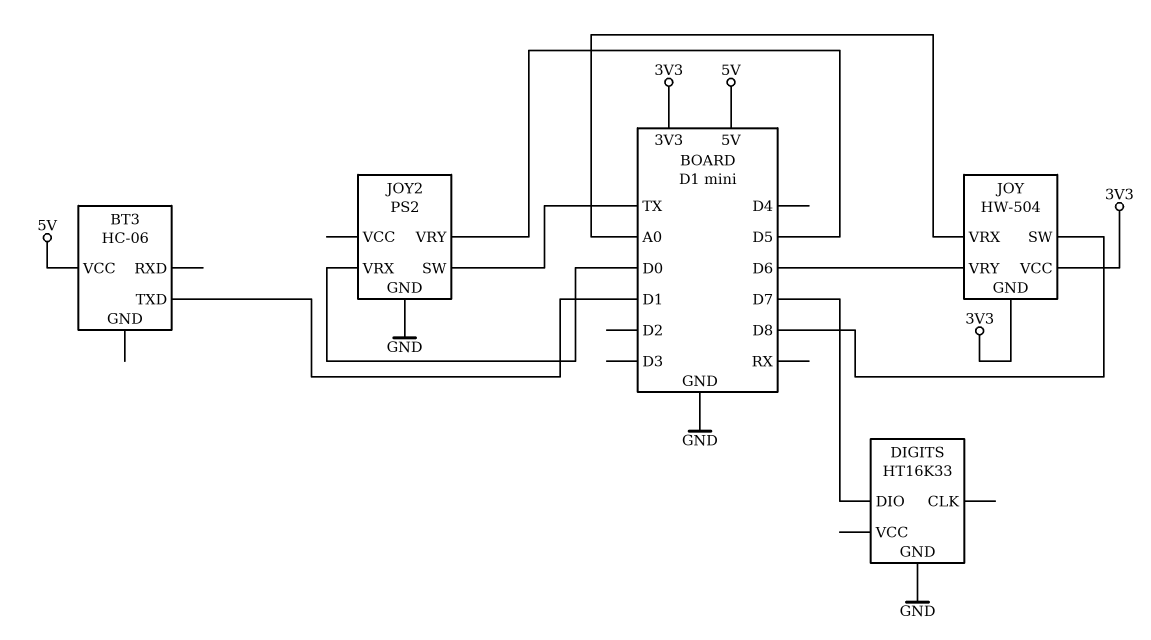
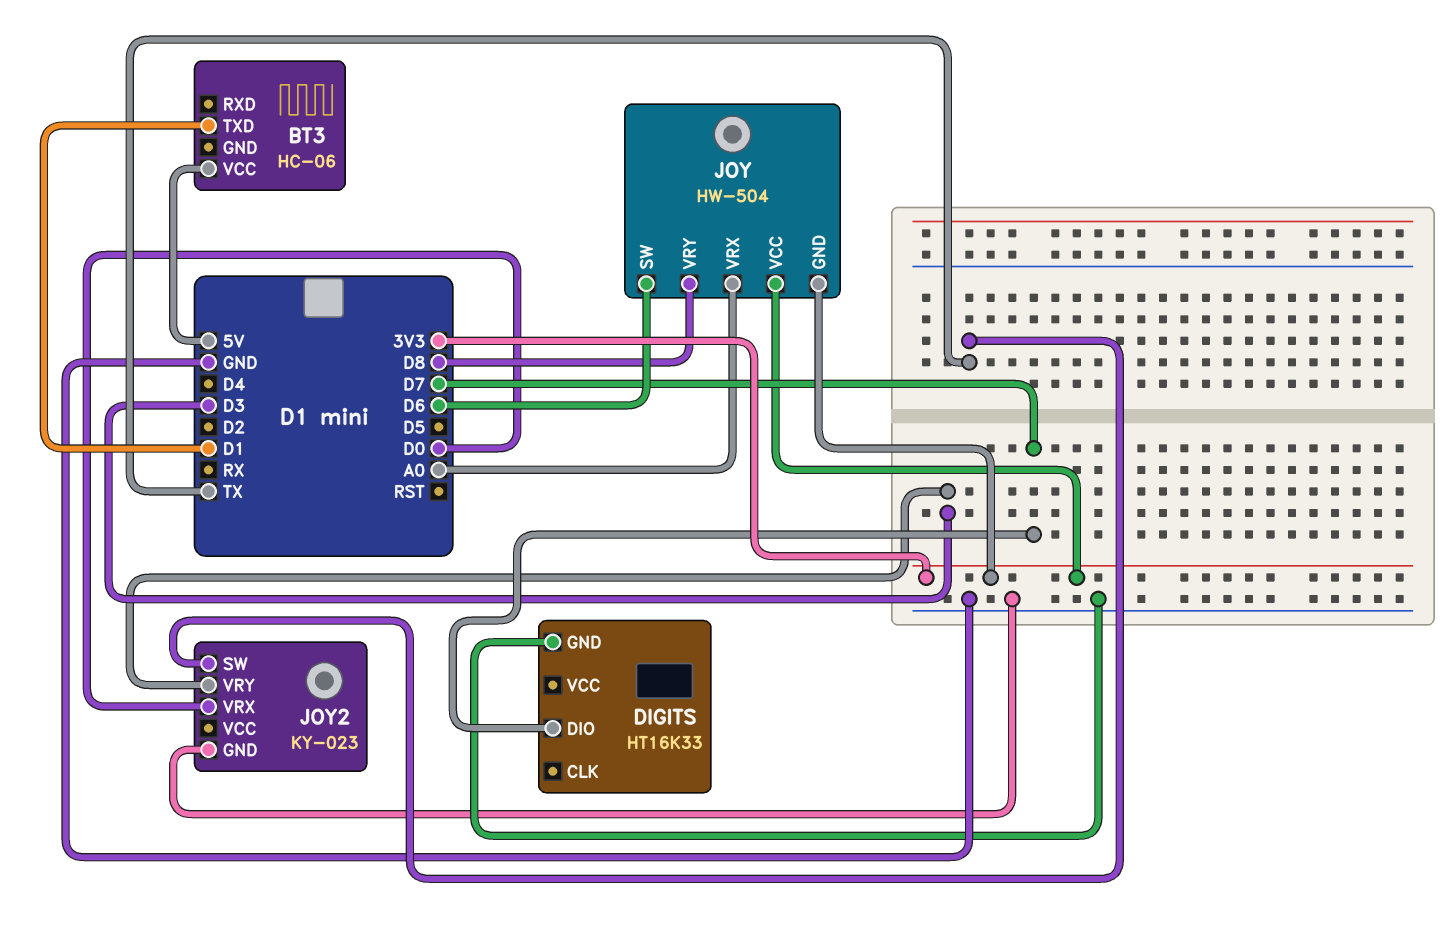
JOY pin SW: D8 -> D6
JOY pin VRY: D6 -> D8
JOY2: PS2 -> KY-023
JOY2 pin VRY: D5 -> D3

